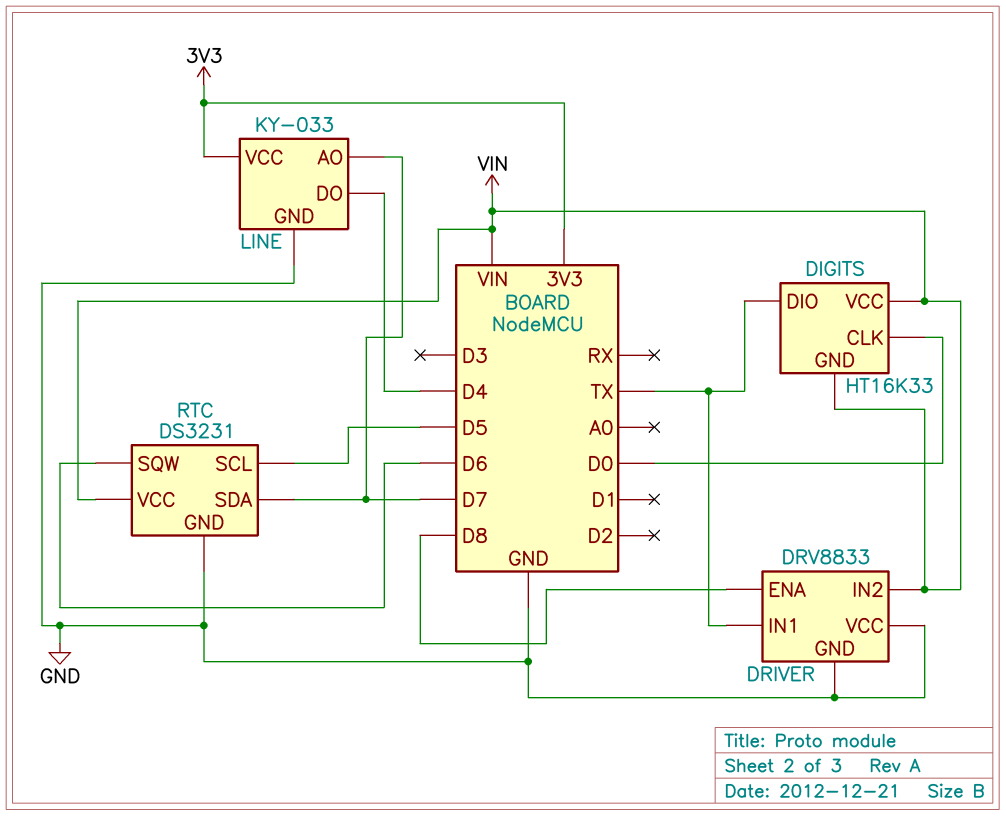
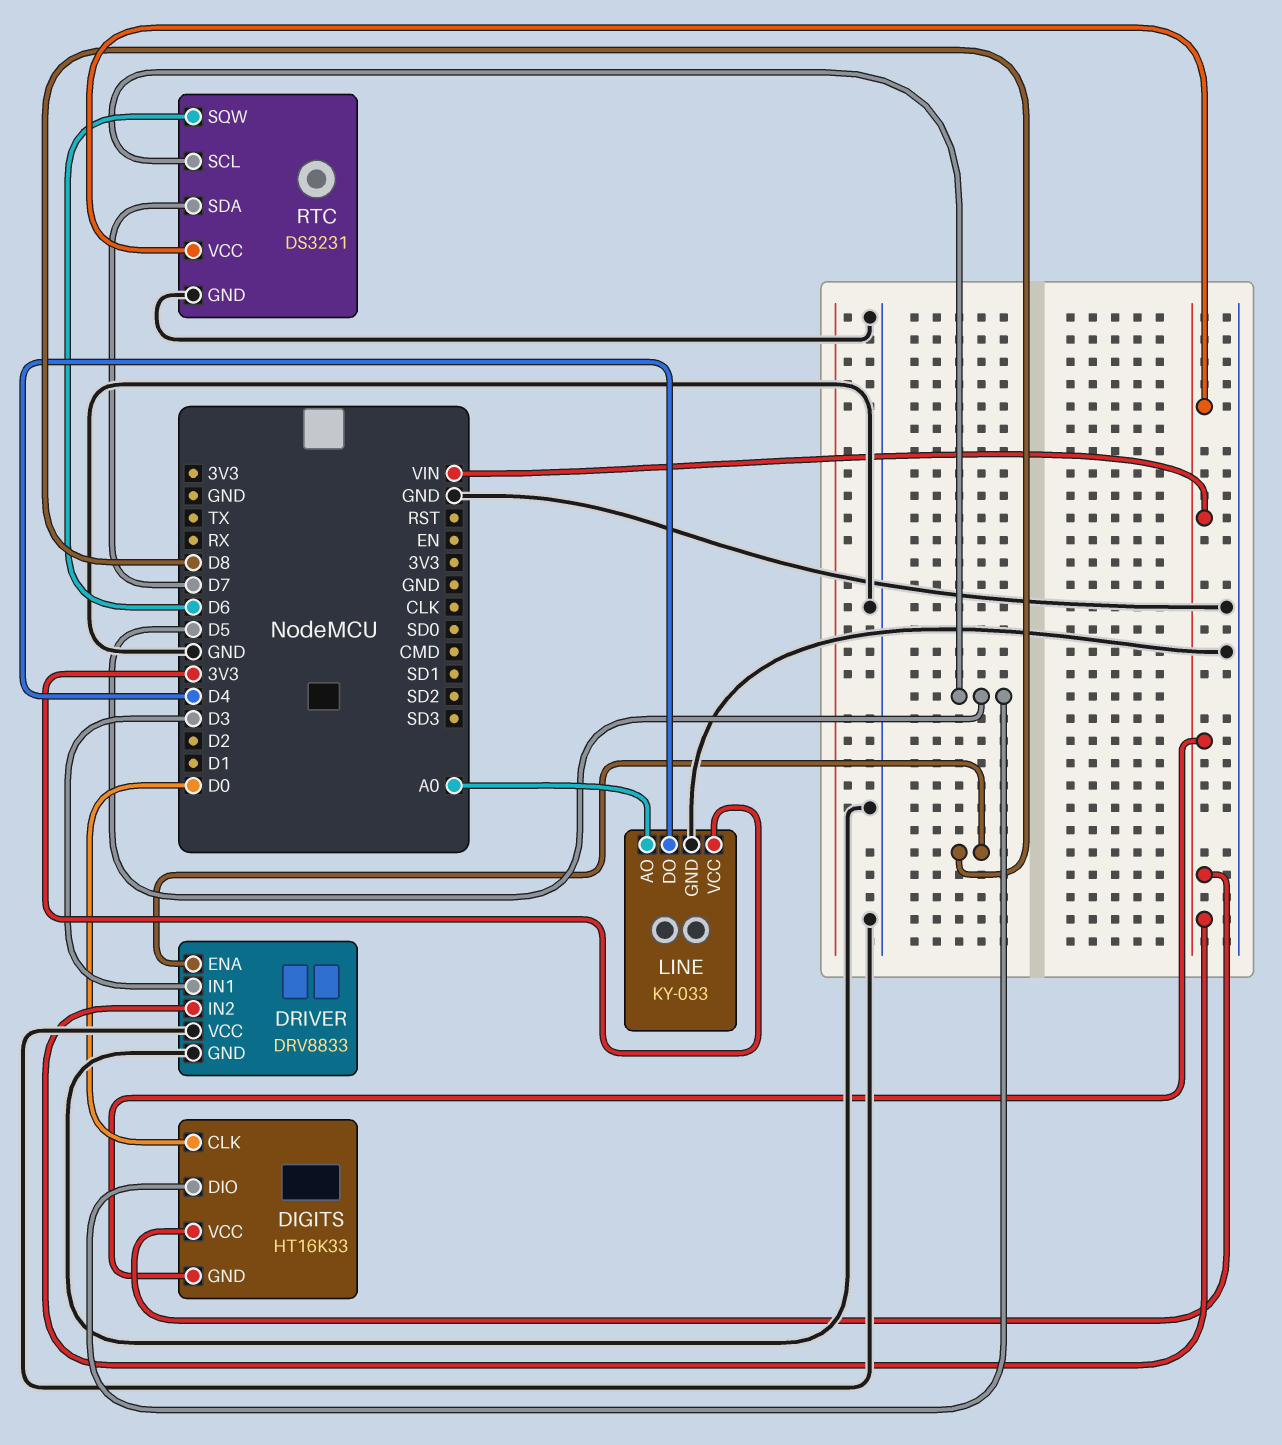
DIGITS pin DIO: TX -> D5
DRIVER pin IN1: TX -> D3
LINE pin AO: D7 -> A0

